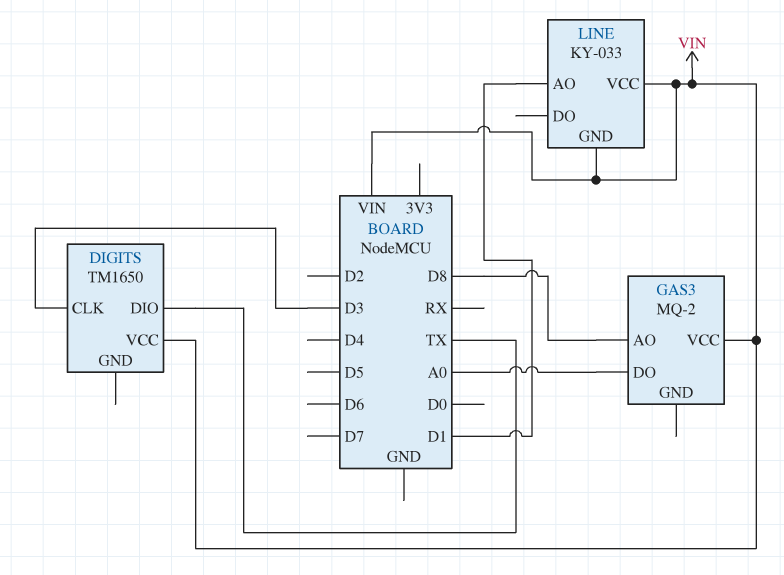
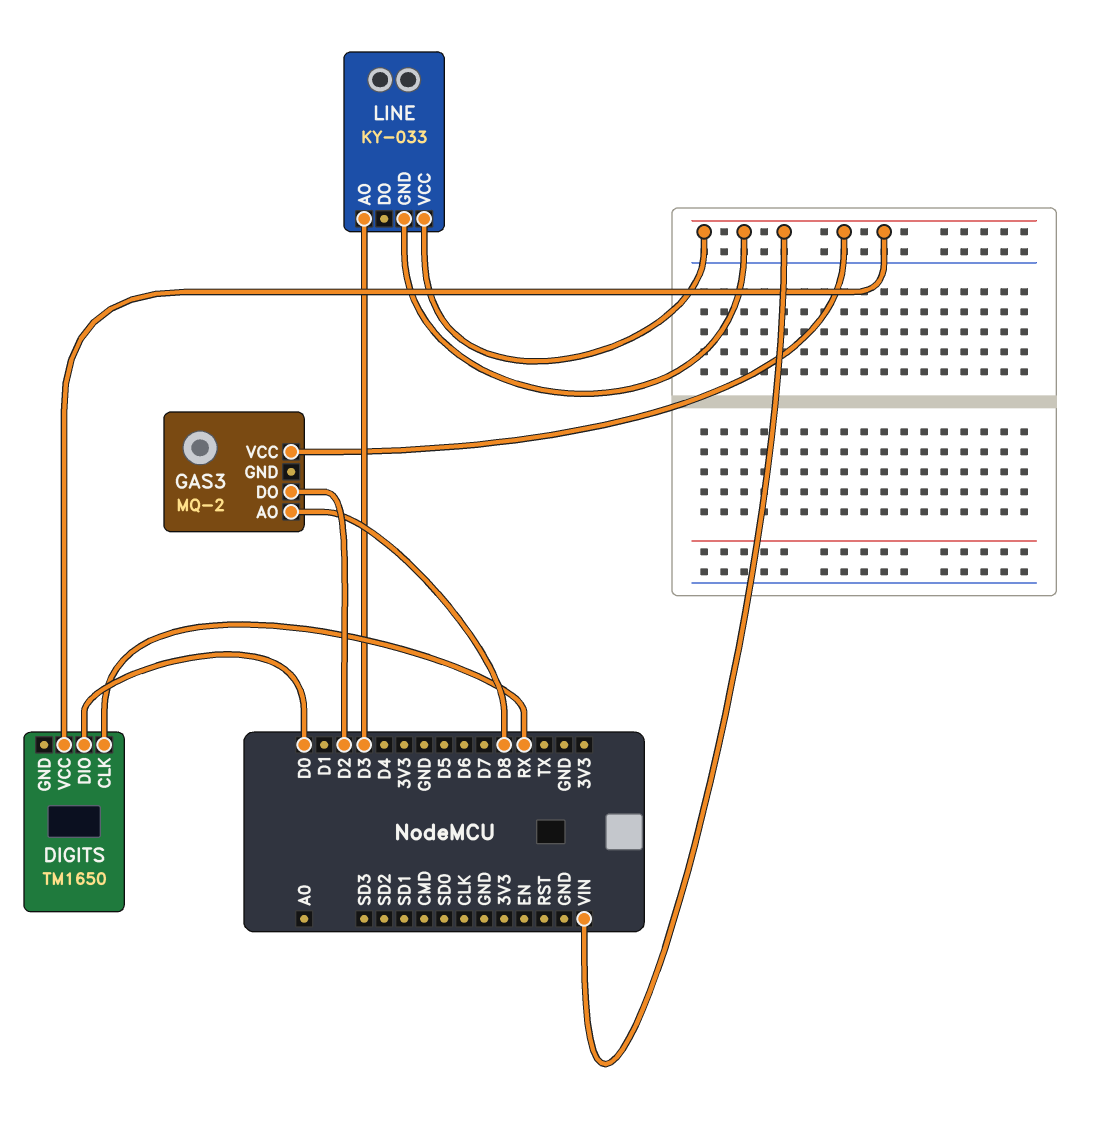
DIGITS pin CLK: D3 -> RX
DIGITS pin DIO: TX -> D0
GAS3 pin DO: A0 -> D2
LINE pin AO: D1 -> D3

